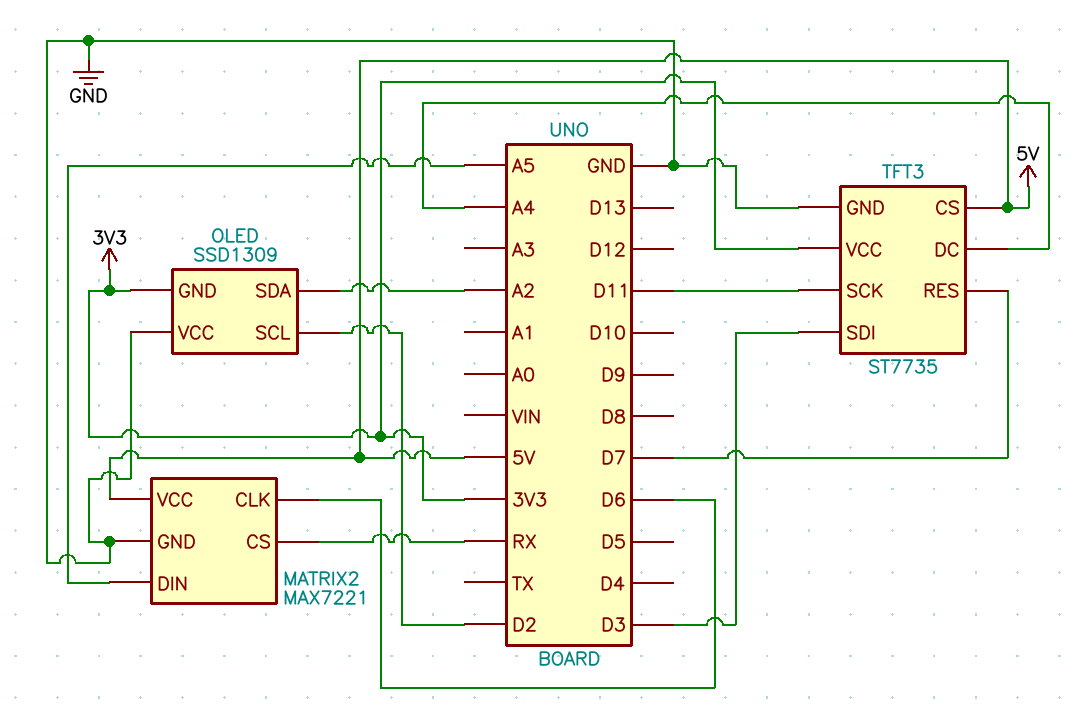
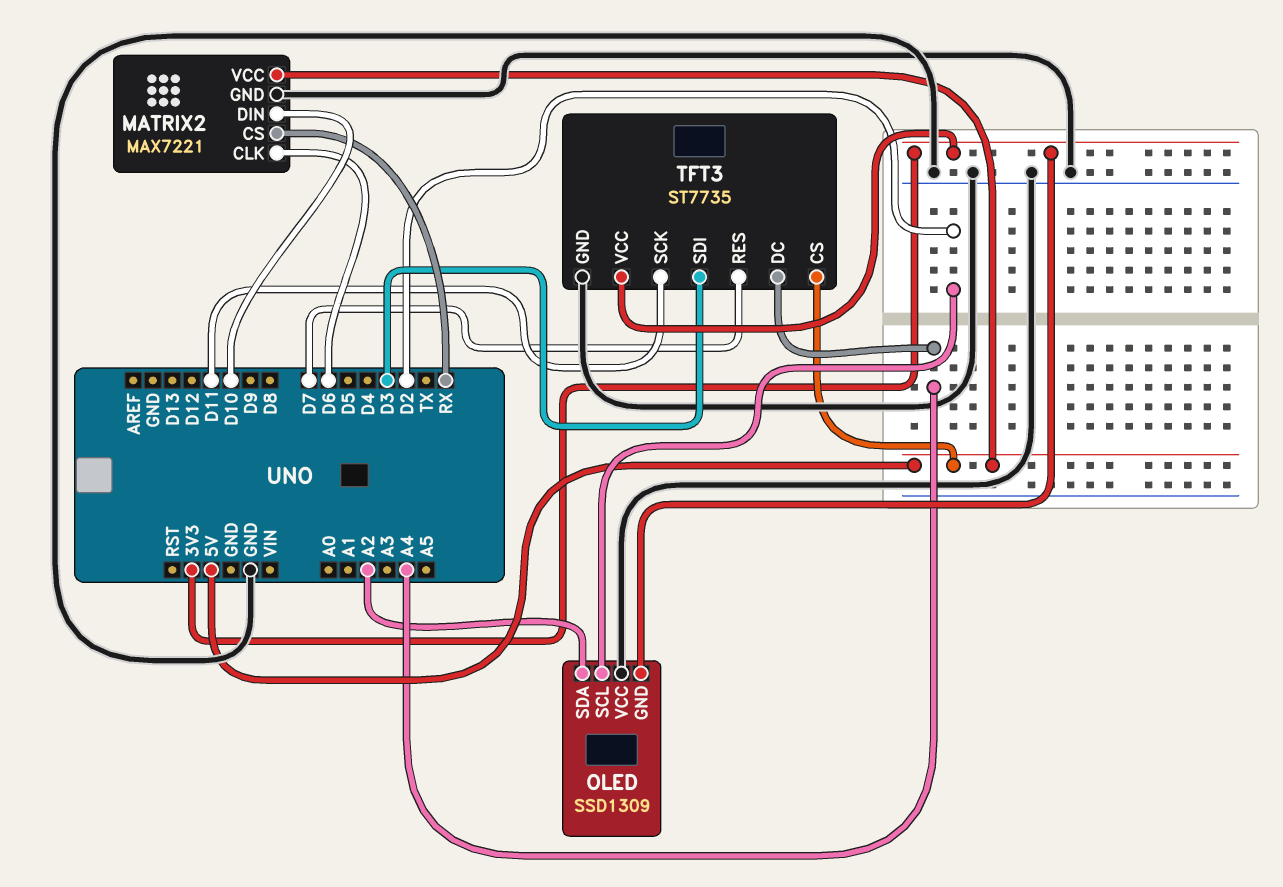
MATRIX2 pin DIN: A5 -> D10

